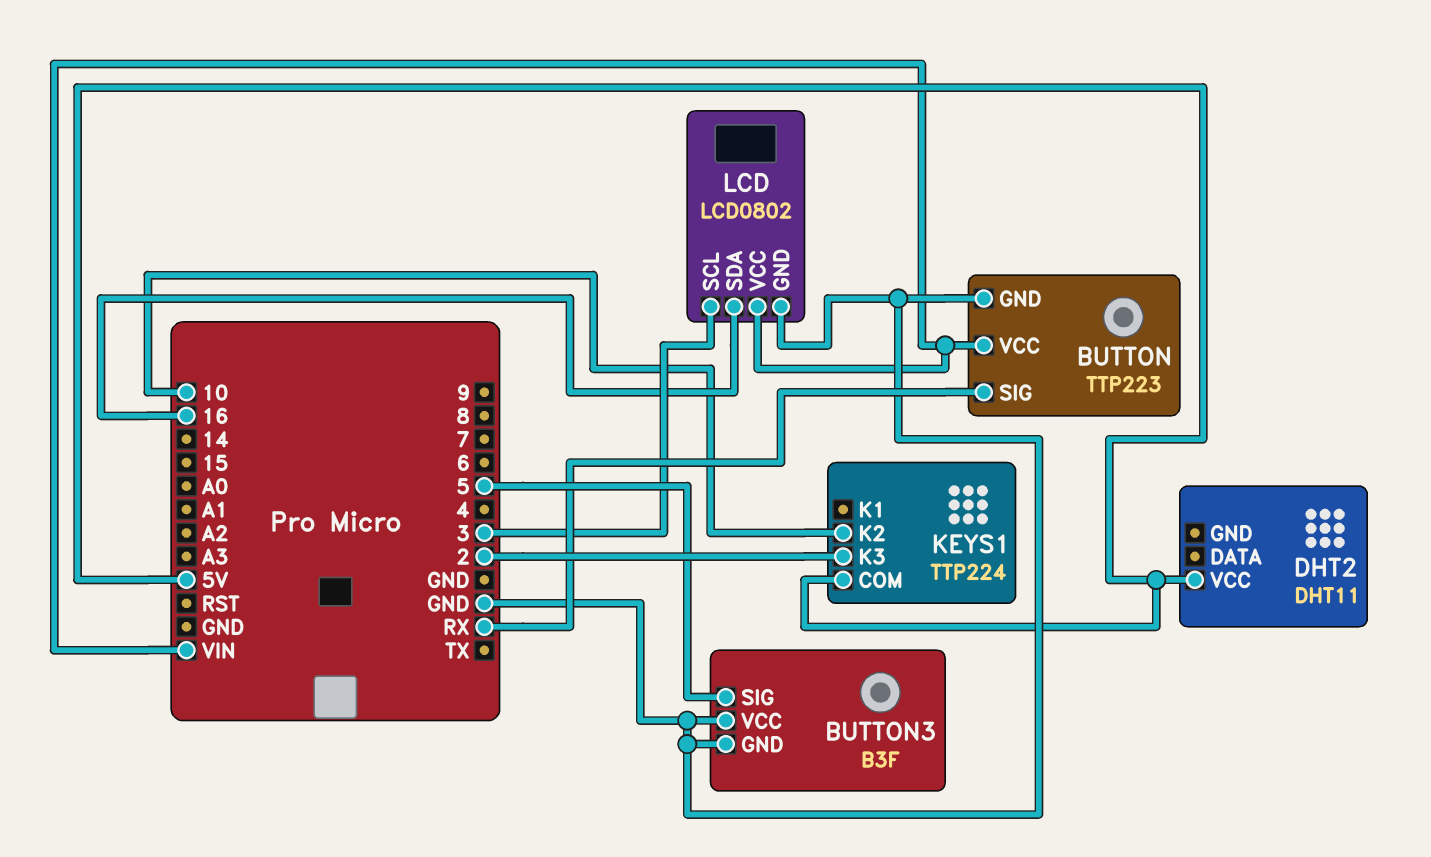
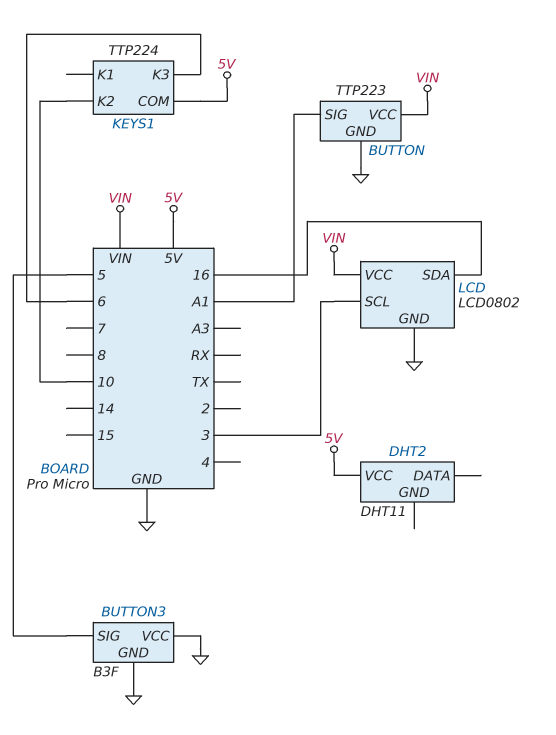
BUTTON pin SIG: RX -> A1
KEYS1 pin K3: 2 -> 6

